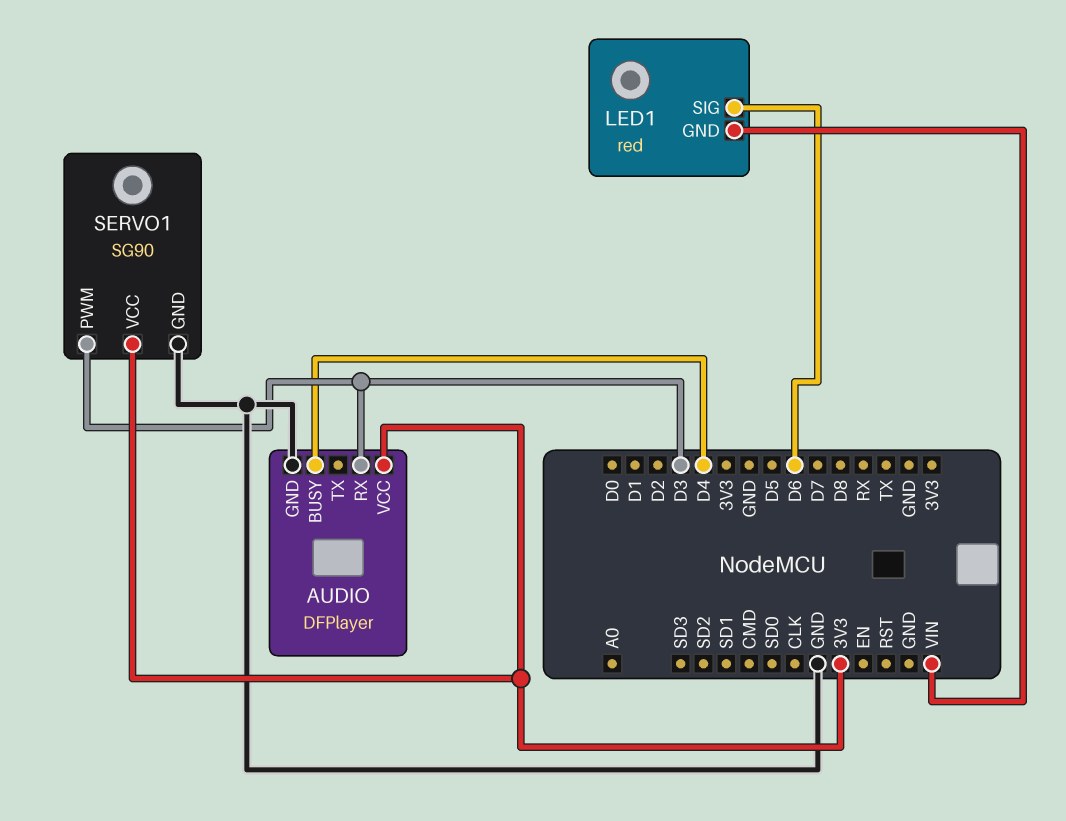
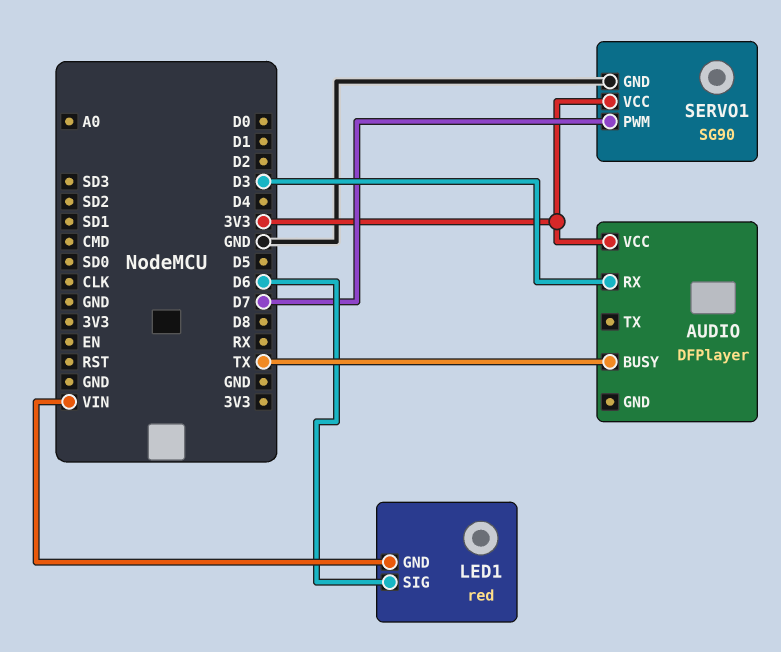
AUDIO pin BUSY: D4 -> TX
AUDIO pin GND: GND -> none
SERVO1 pin PWM: D3 -> D7

